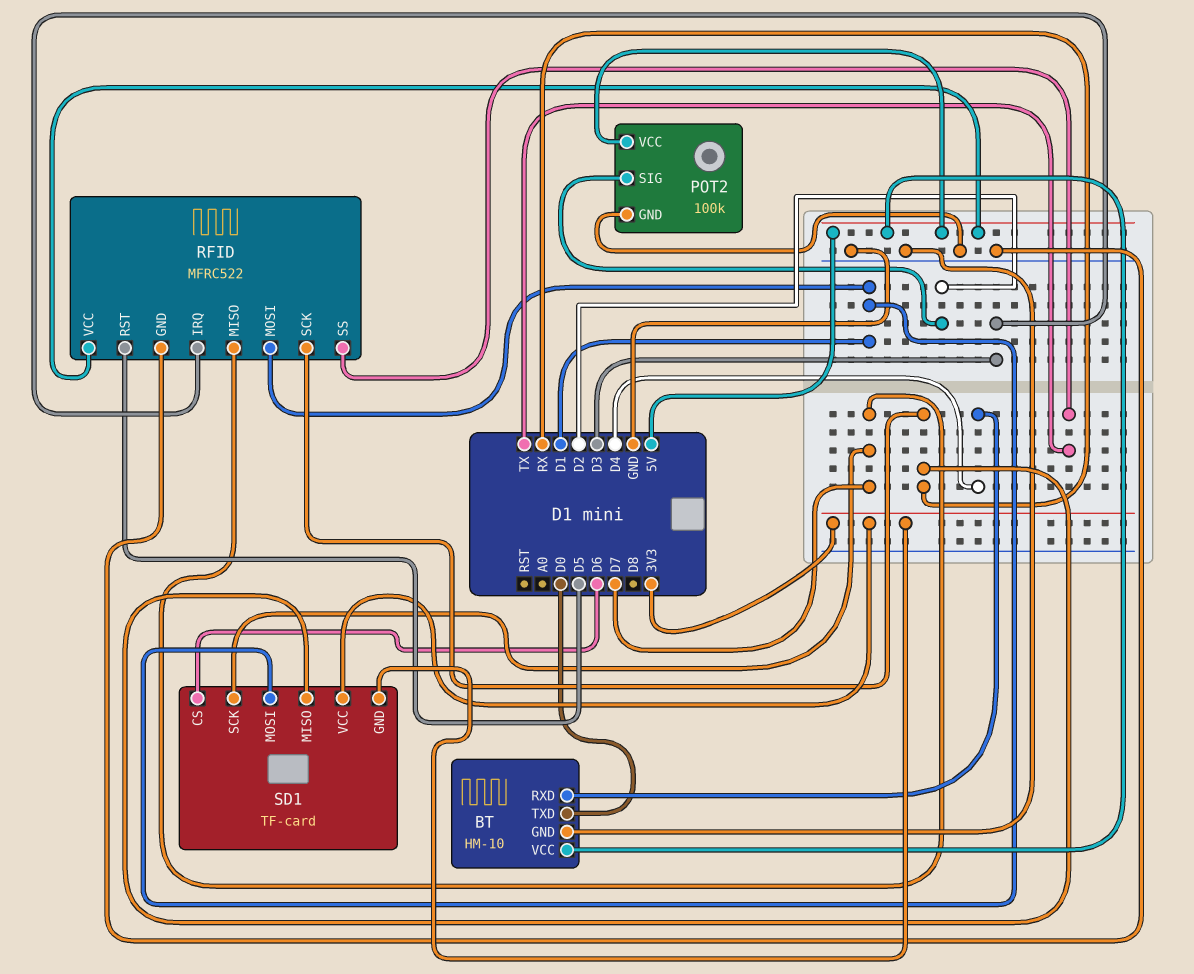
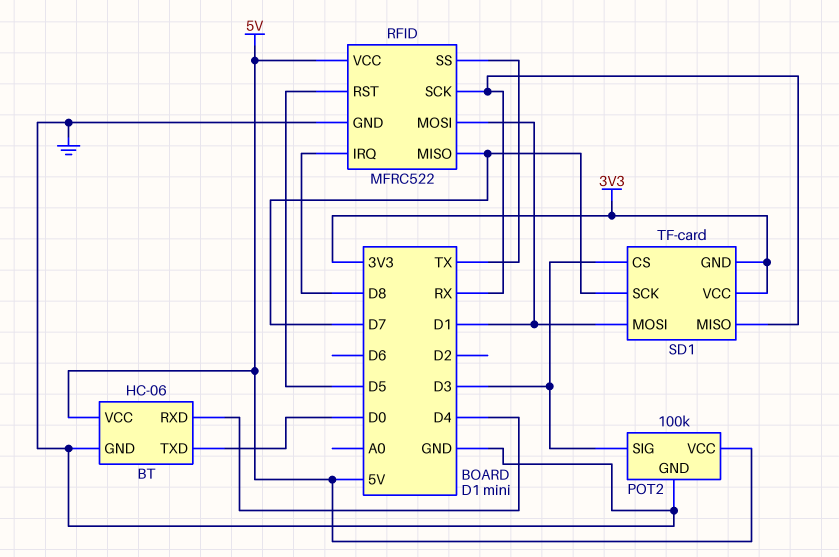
BT: HM-10 -> HC-06
POT2 pin SIG: D2 -> D3
RFID pin IRQ: D3 -> D8
SD1 pin CS: D6 -> D3

